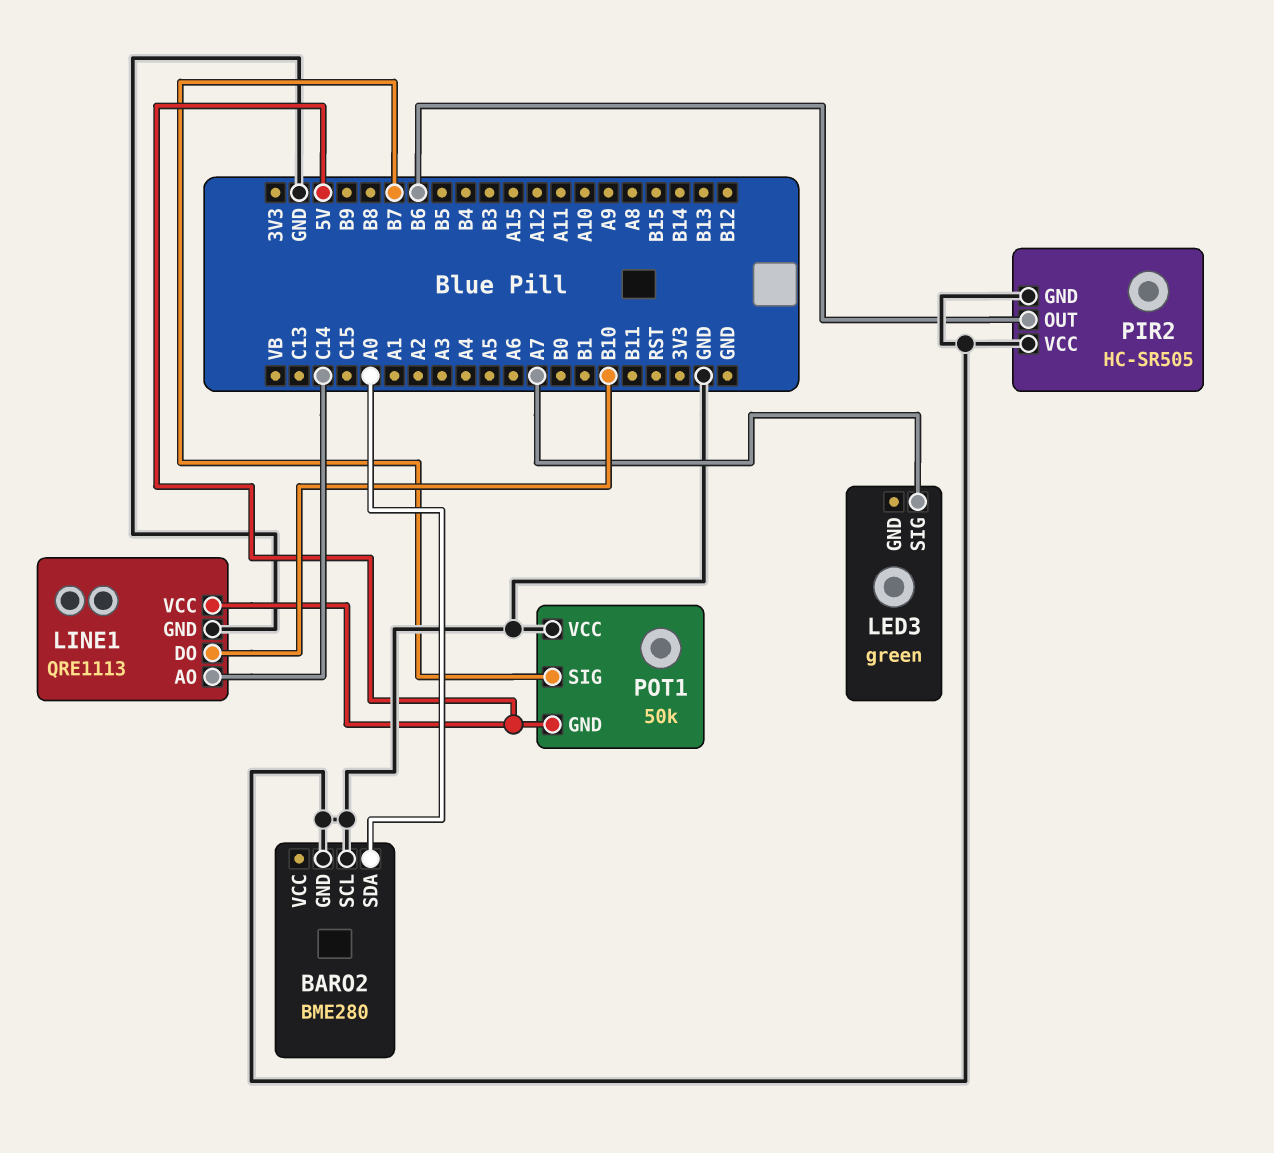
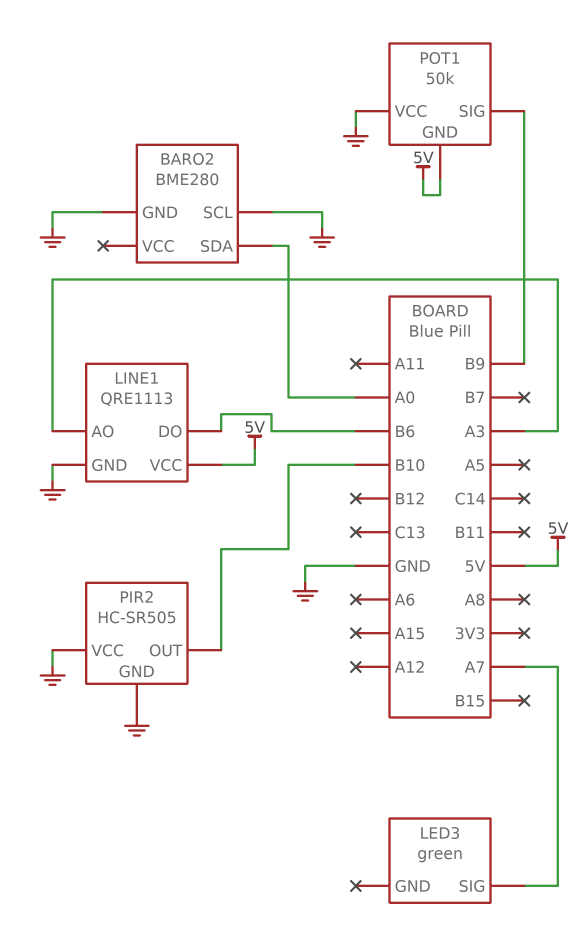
LINE1 pin AO: C14 -> A3
LINE1 pin DO: B10 -> B6
PIR2 pin OUT: B6 -> B10
POT1 pin SIG: B7 -> B9

